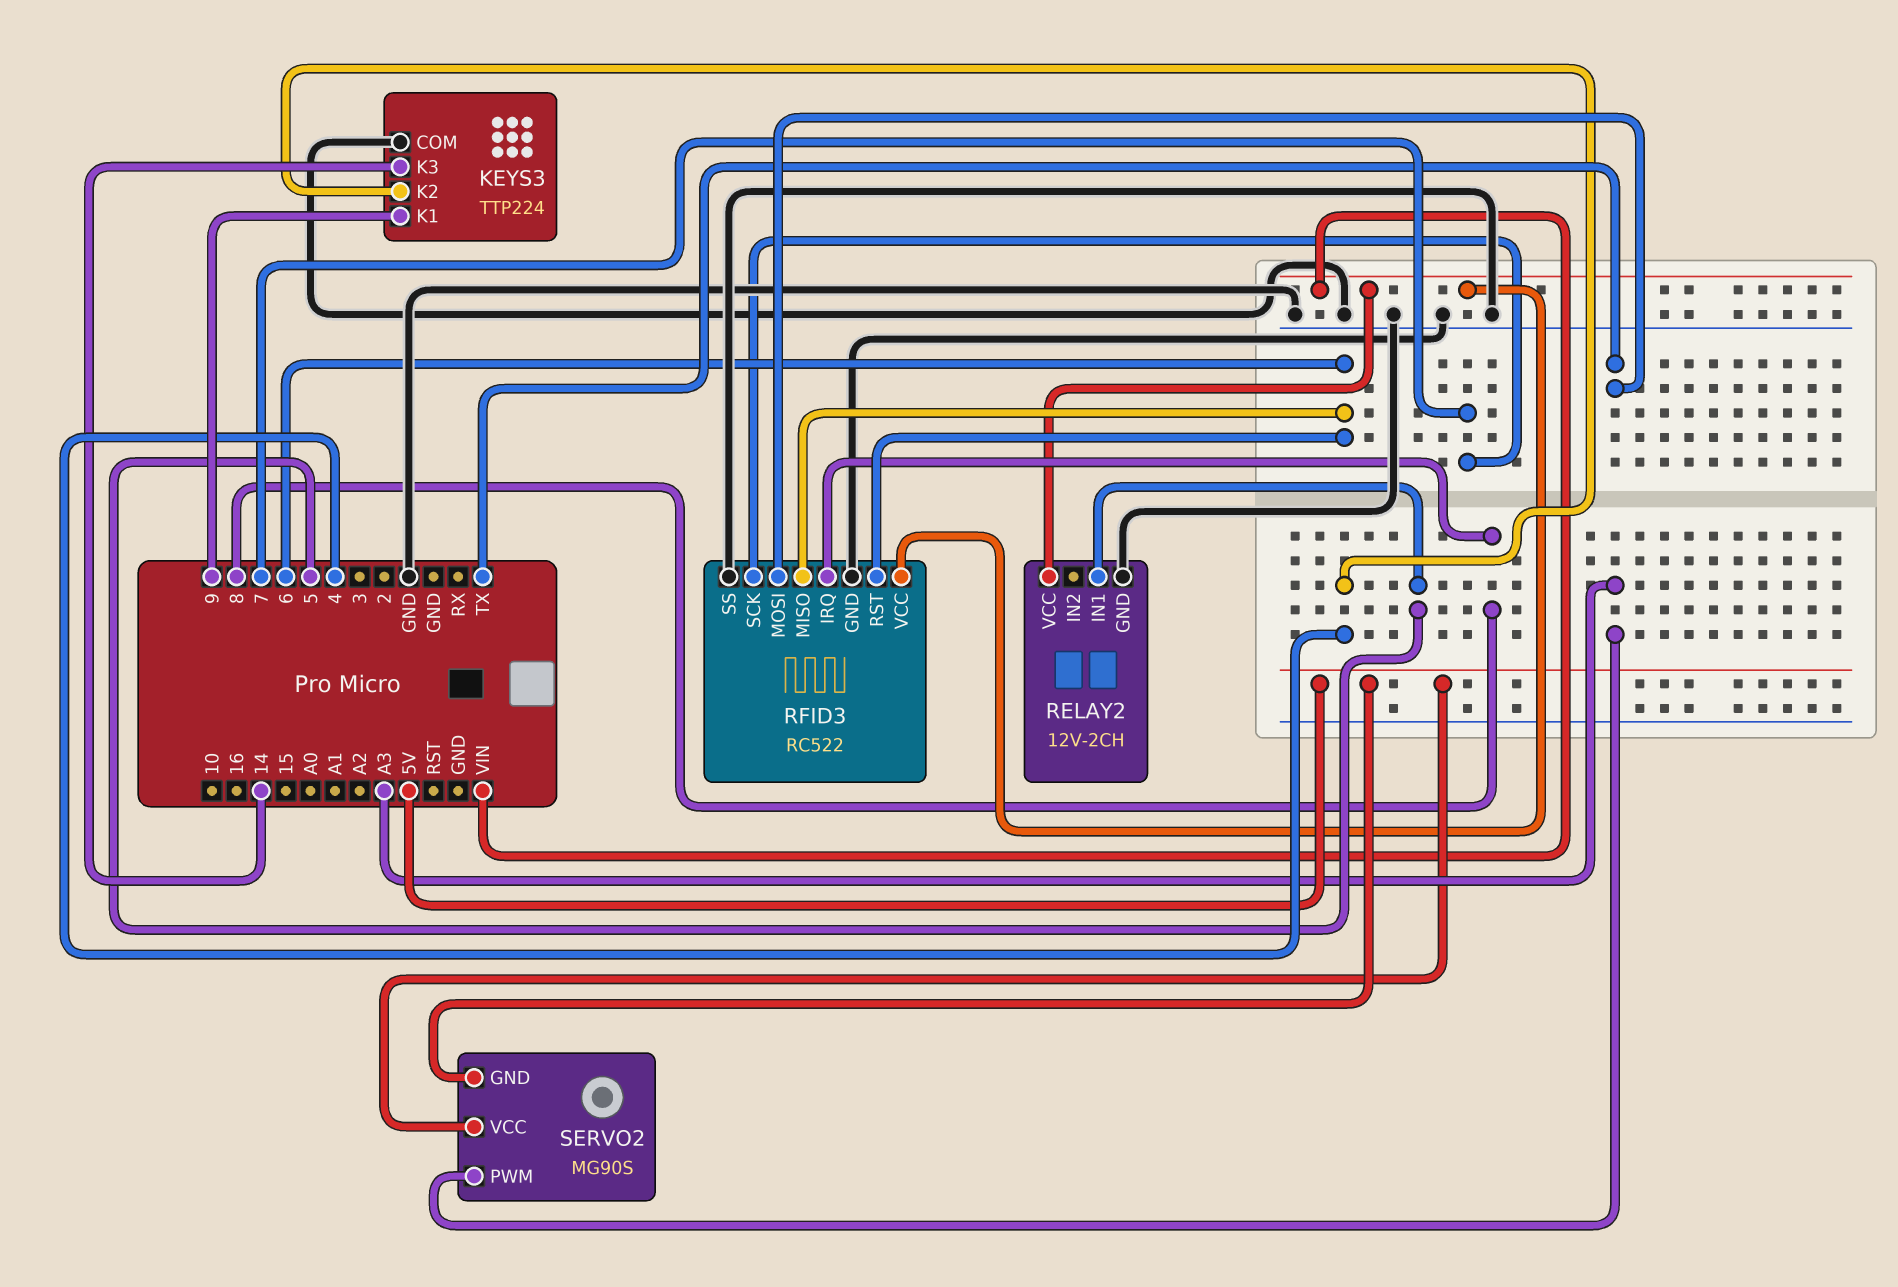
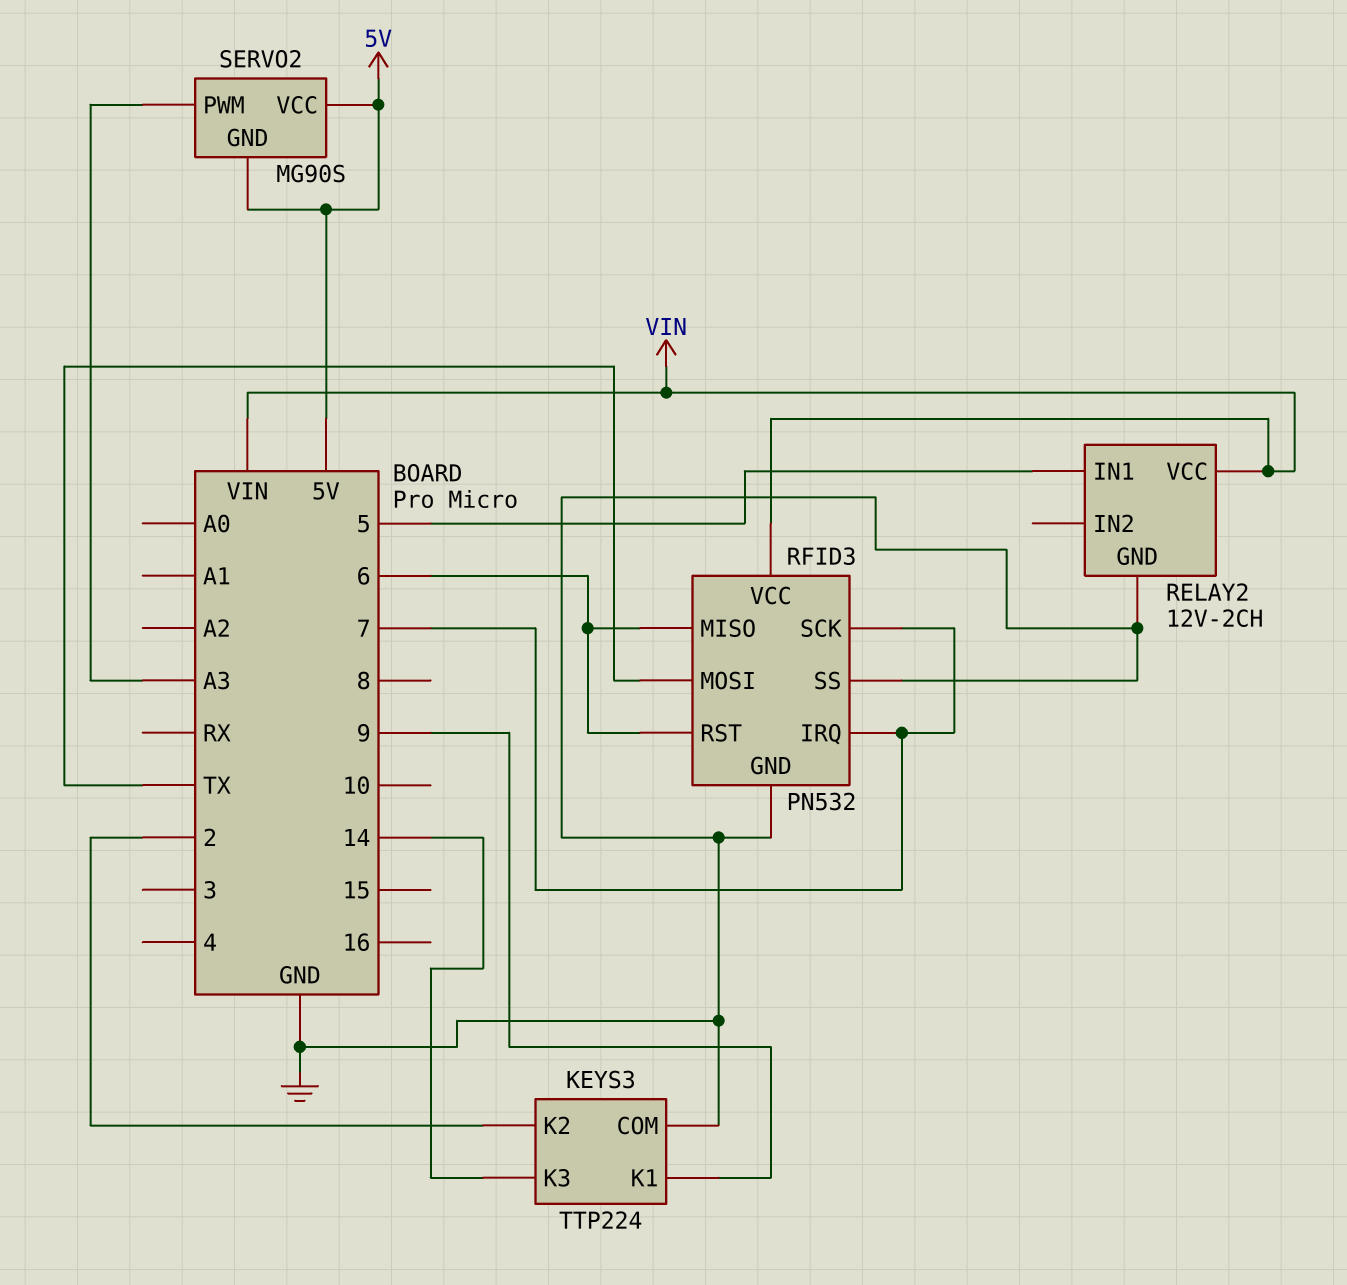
KEYS3 pin K2: 4 -> 2
RFID3: RC522 -> PN532
RFID3 pin IRQ: 8 -> 7

